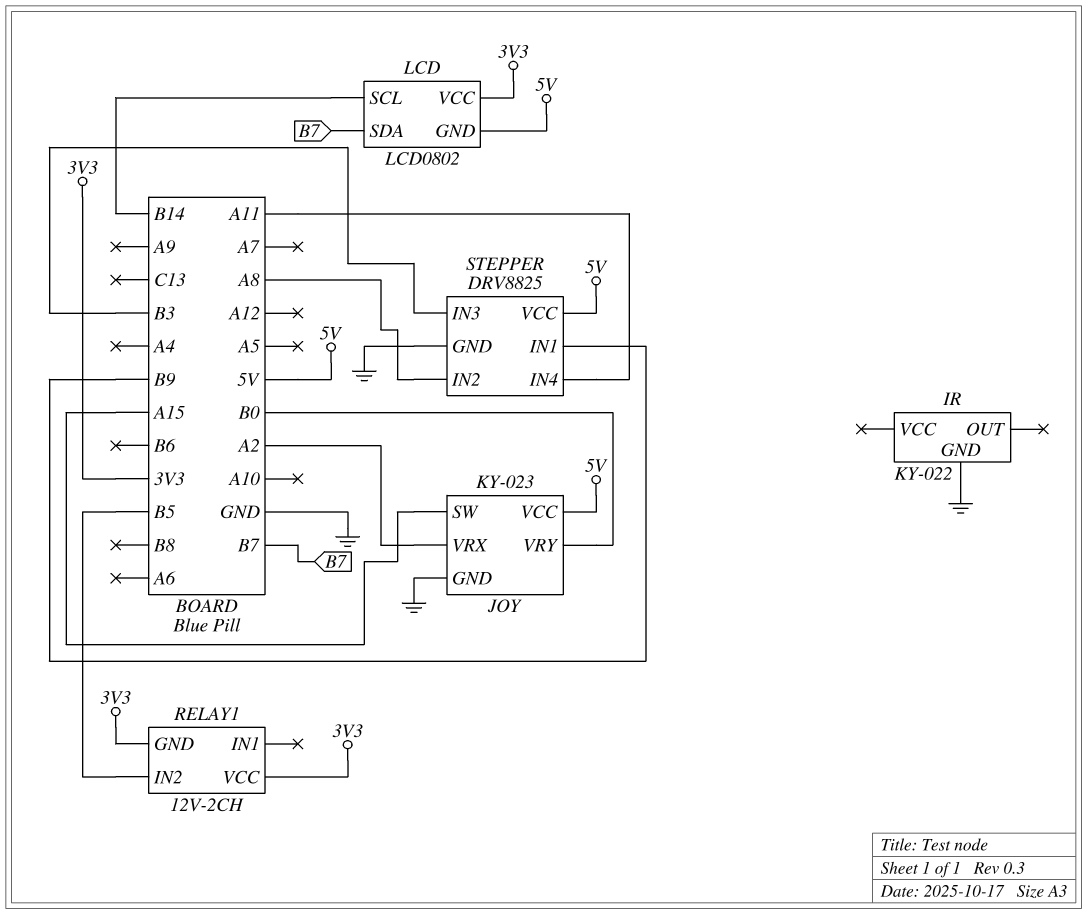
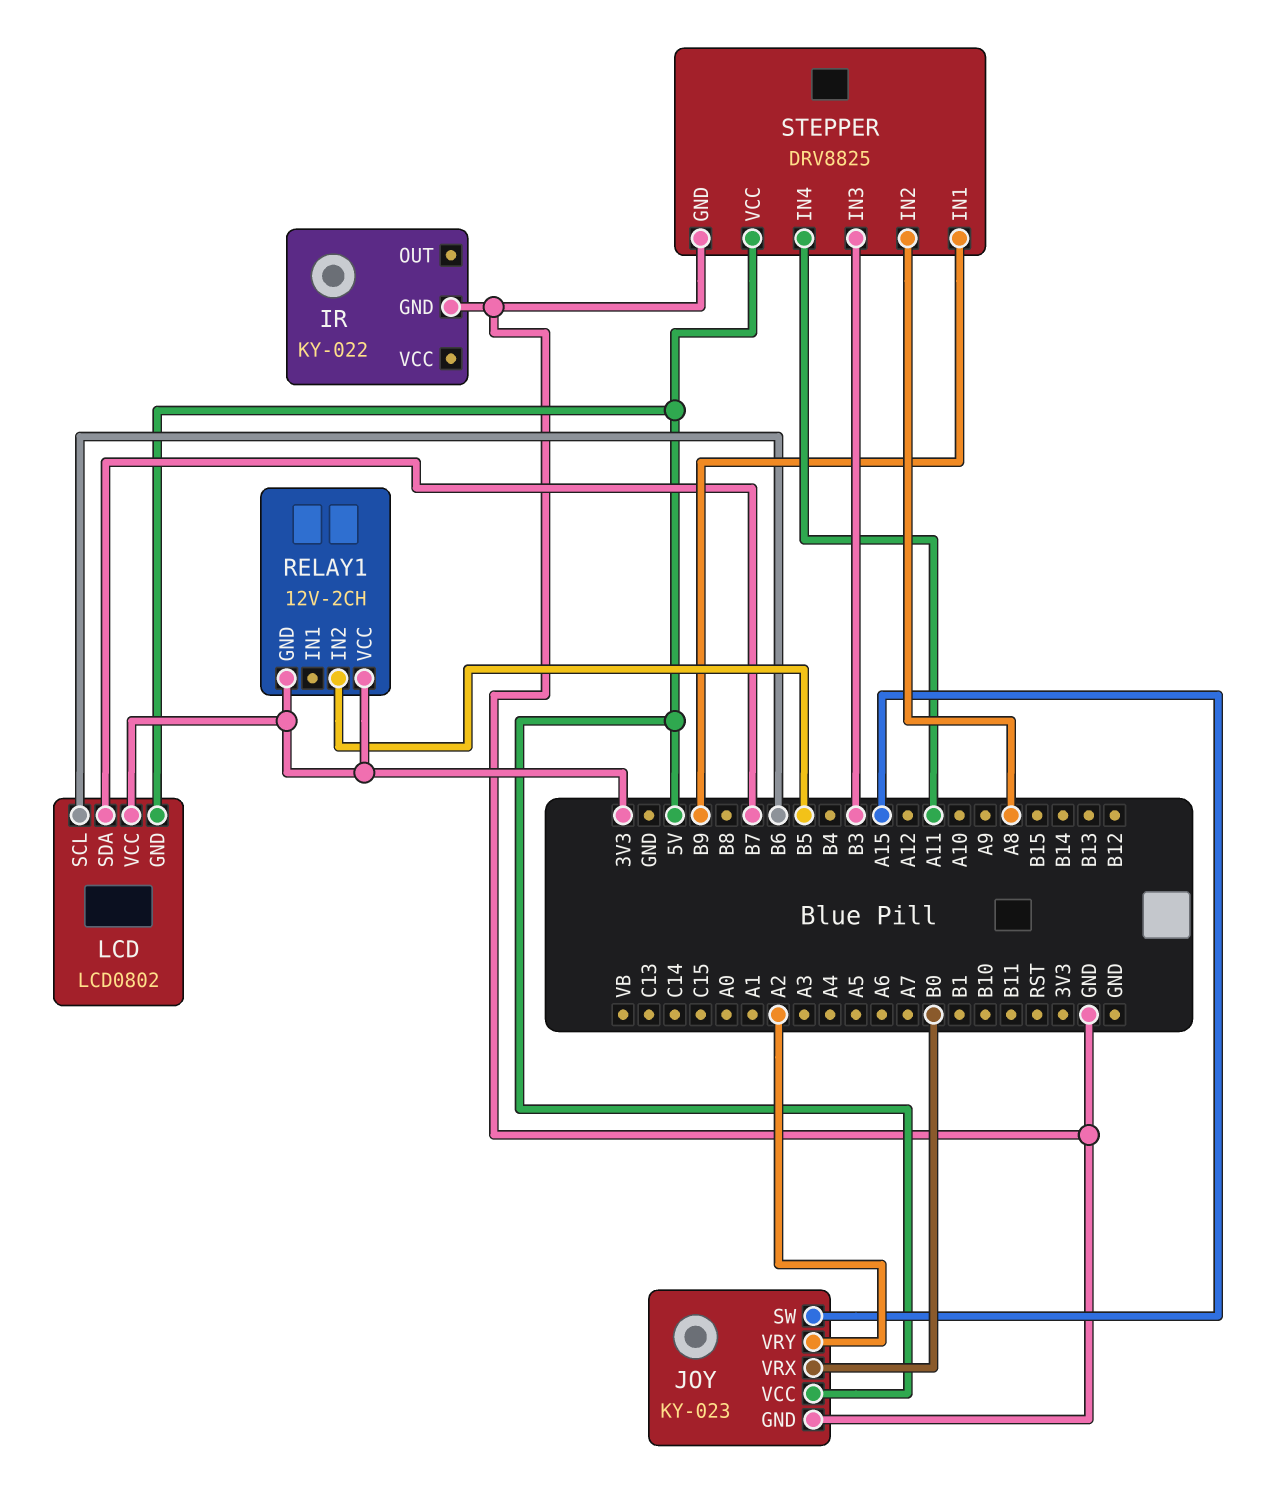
JOY pin VRX: A2 -> B0
JOY pin VRY: B0 -> A2
LCD pin SCL: B14 -> B6

